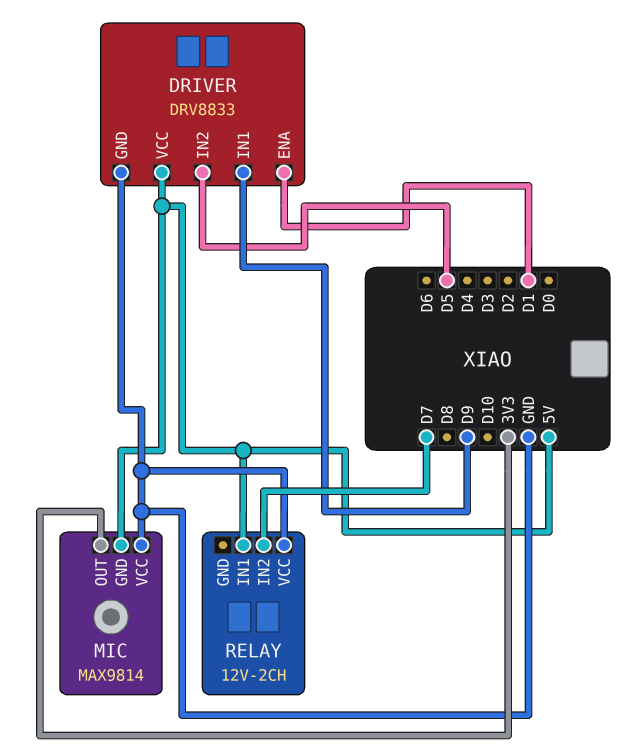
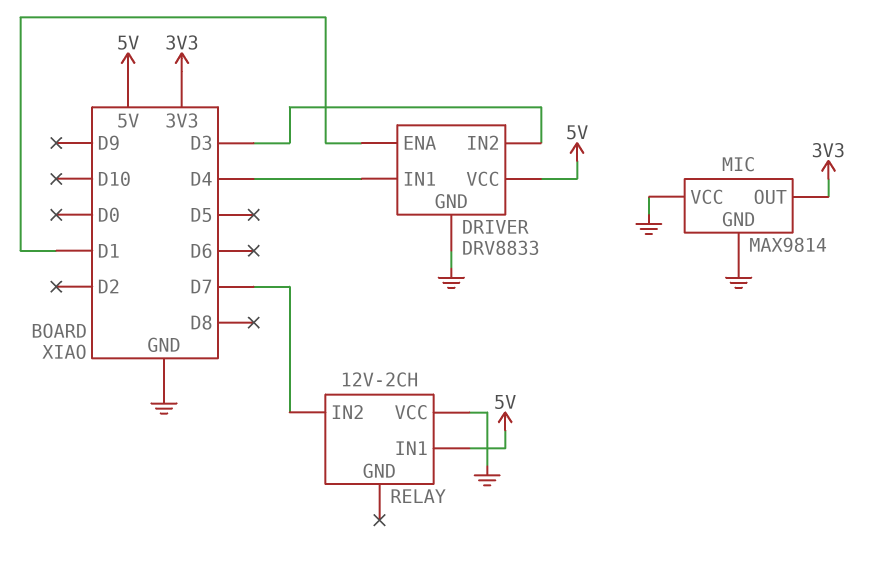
DRIVER pin IN1: D9 -> D4
DRIVER pin IN2: D5 -> D3
MIC pin GND: 5V -> GND

